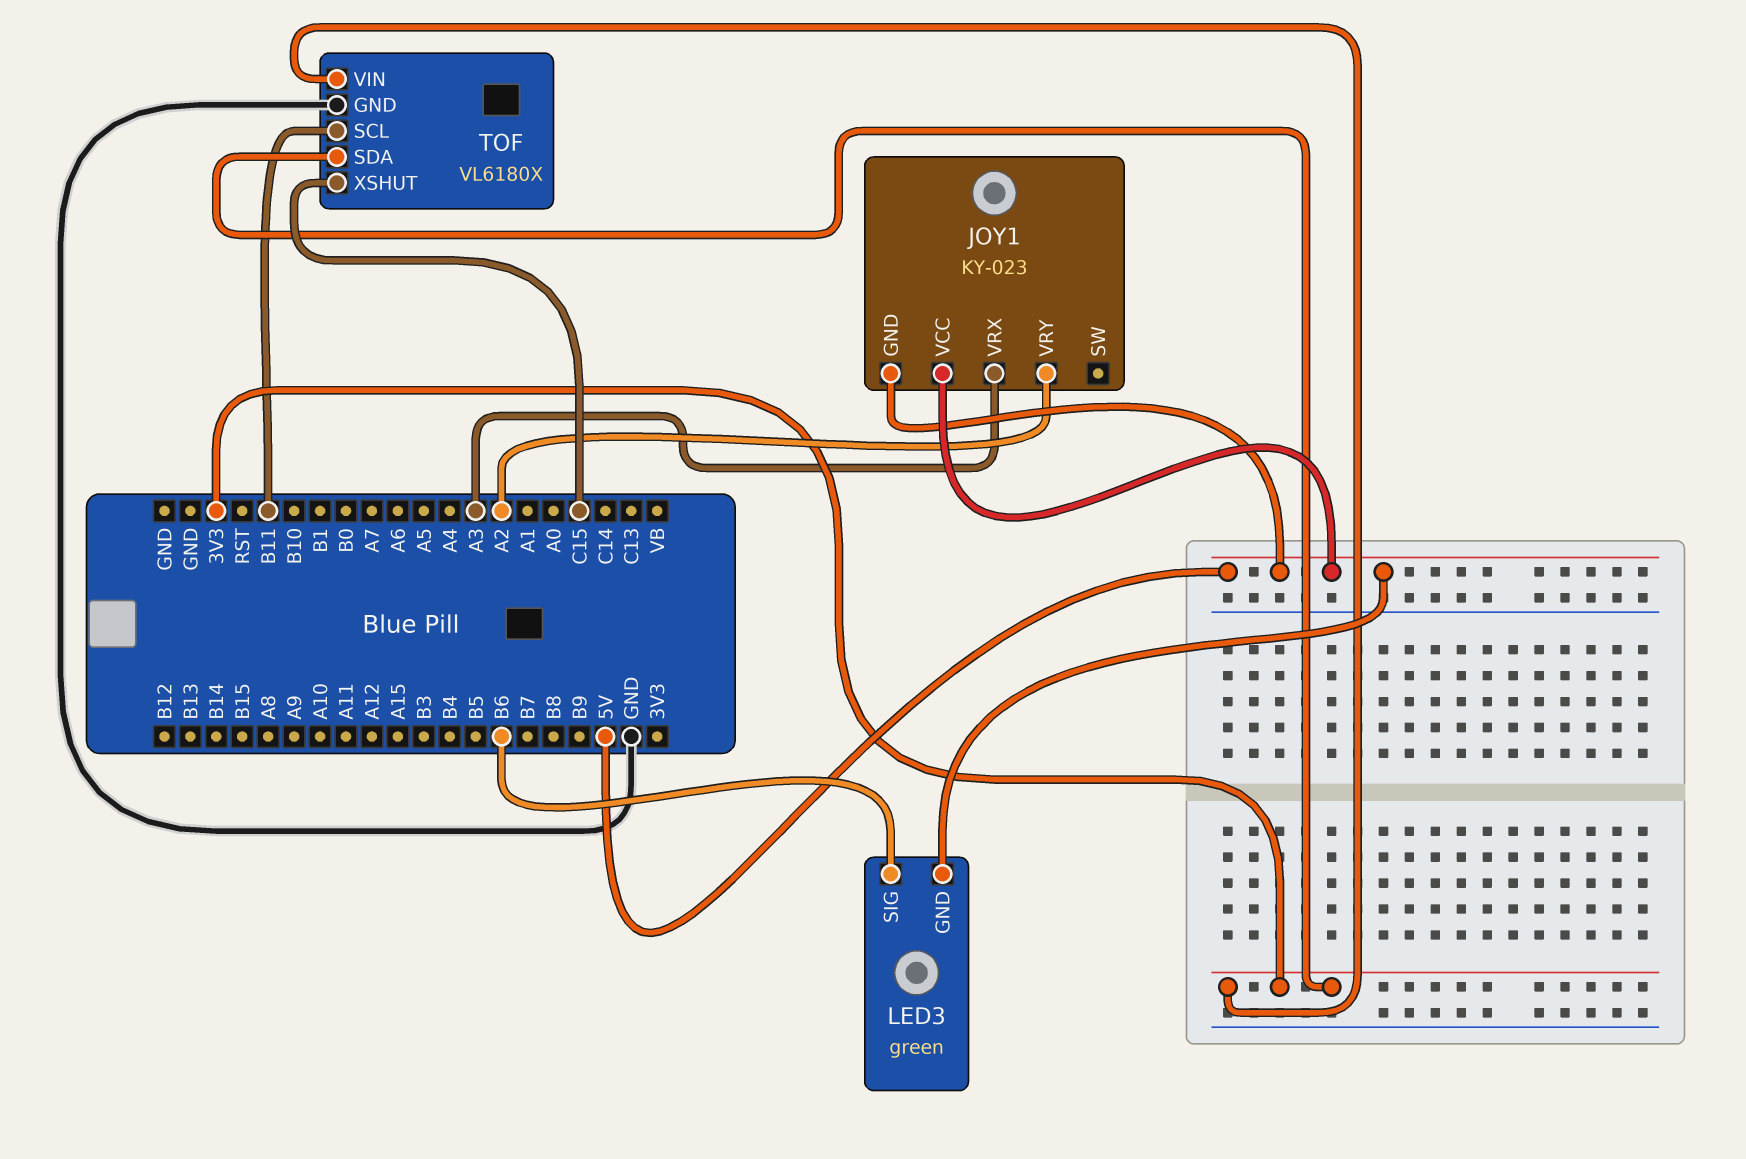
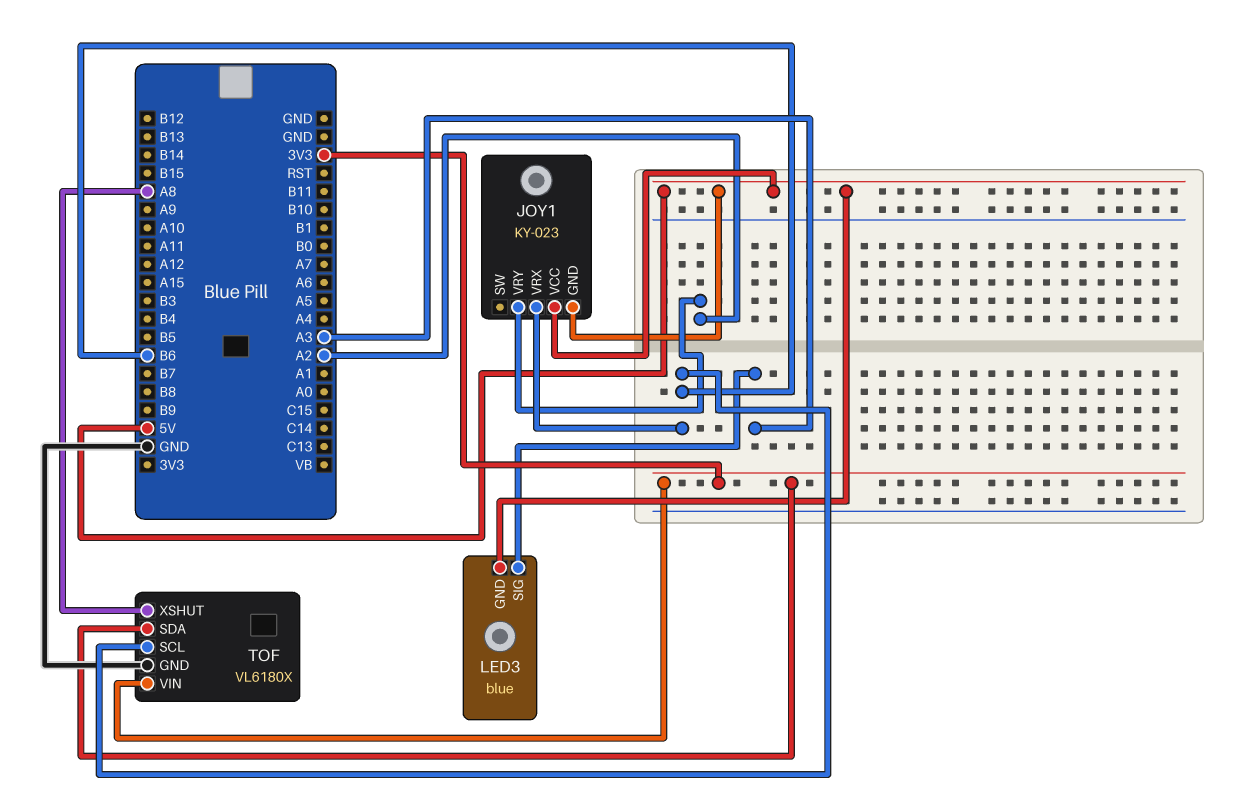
JOY1 pin VRX: A3 -> B6
LED3: green -> blue
LED3 pin SIG: B6 -> A3
TOF pin SCL: B11 -> B6
TOF pin XSHUT: C15 -> A8

